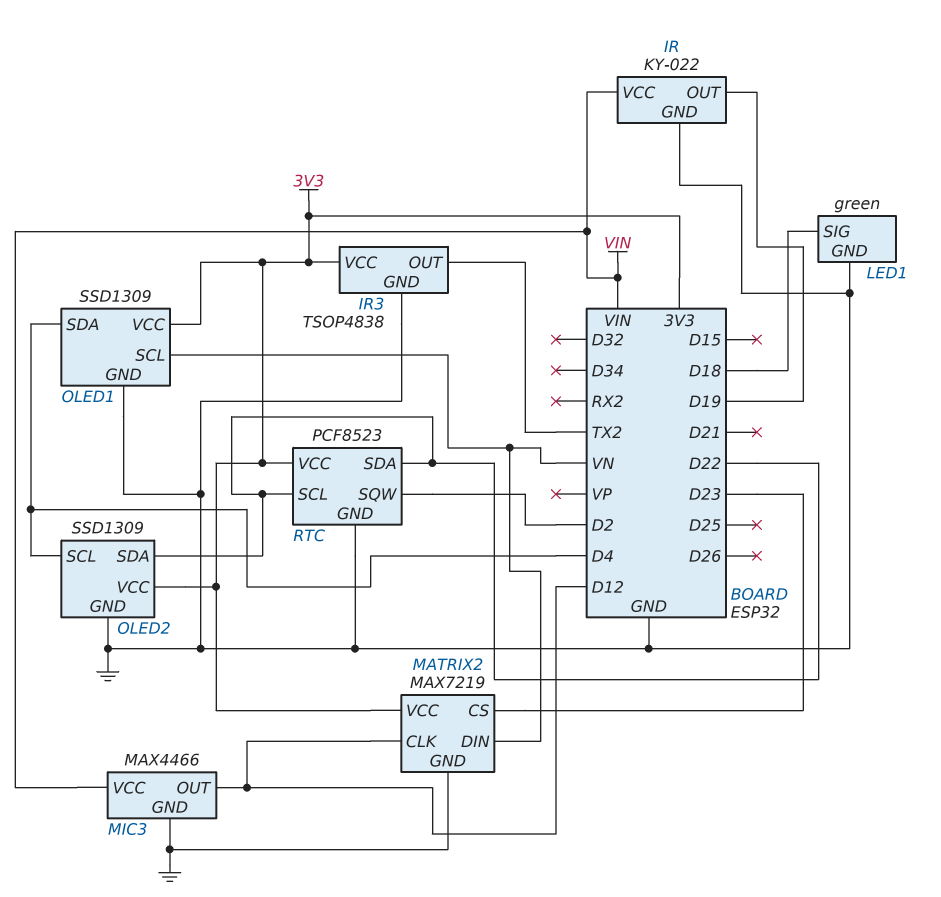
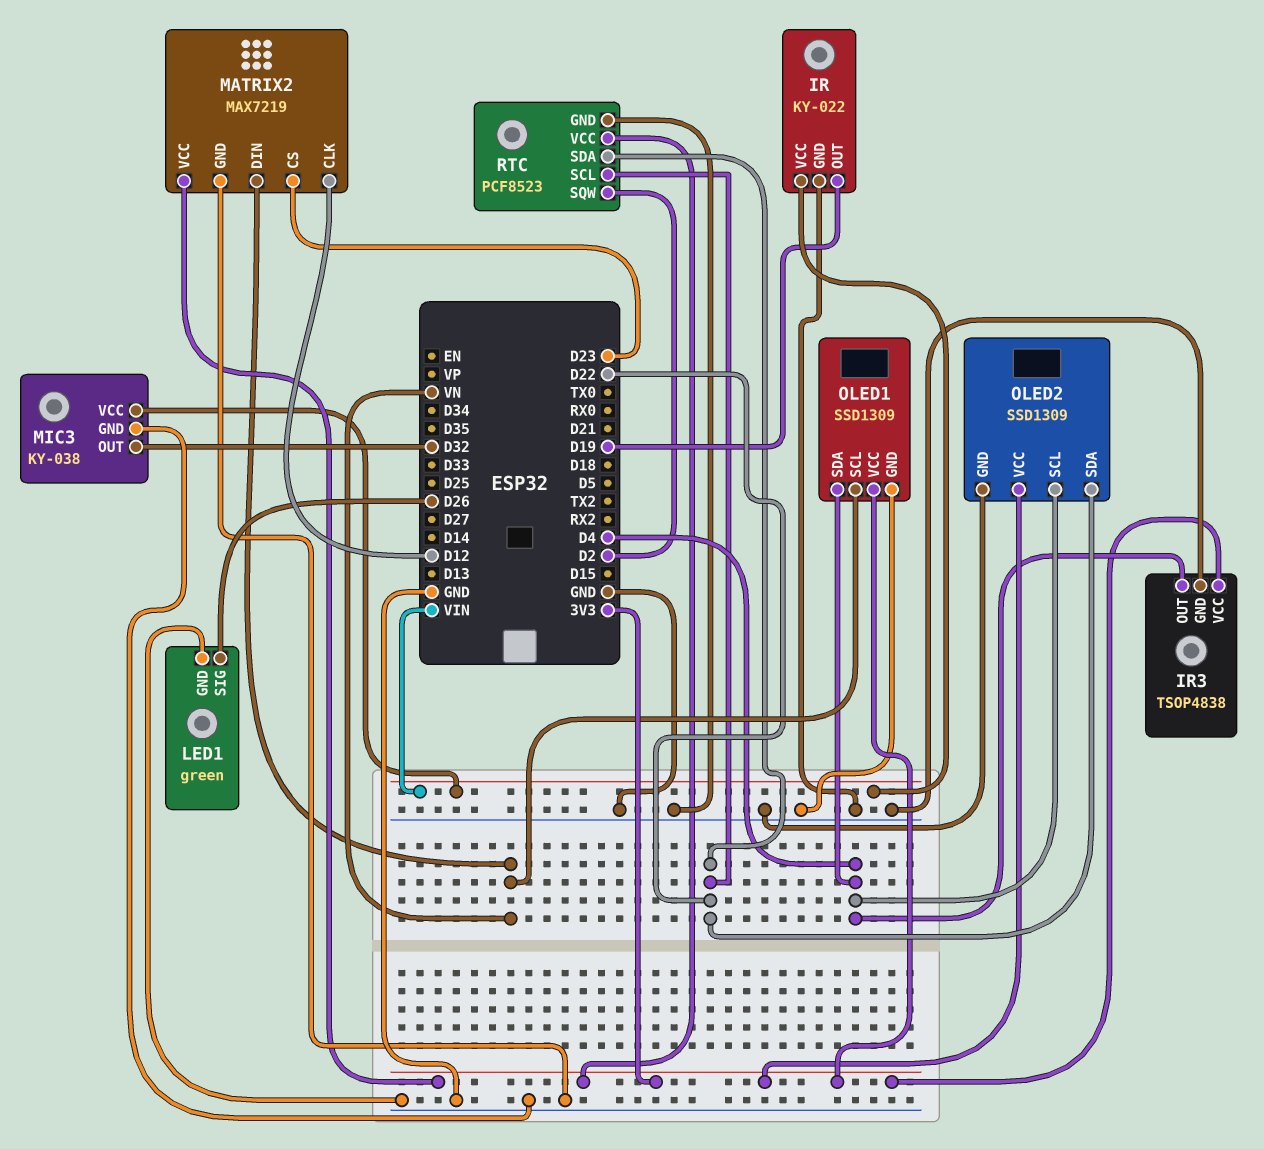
IR3 pin OUT: TX2 -> D4
LED1 pin SIG: D18 -> D26
MIC3: MAX4466 -> KY-038
MIC3 pin OUT: D12 -> D32

